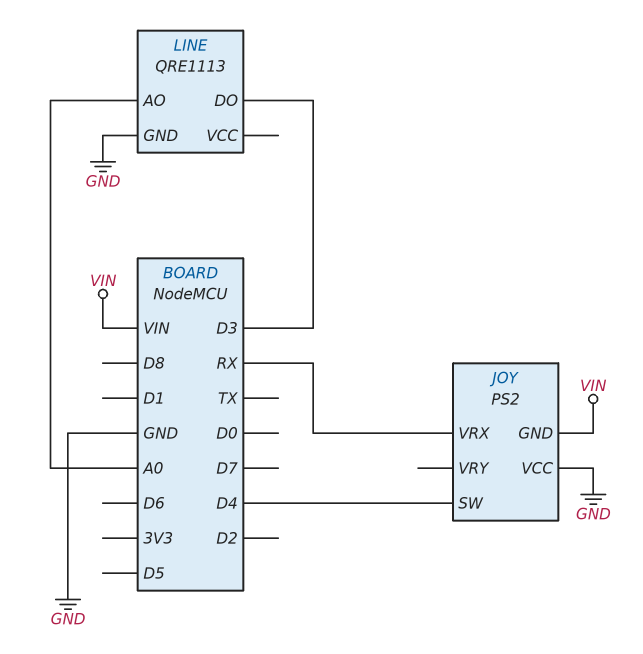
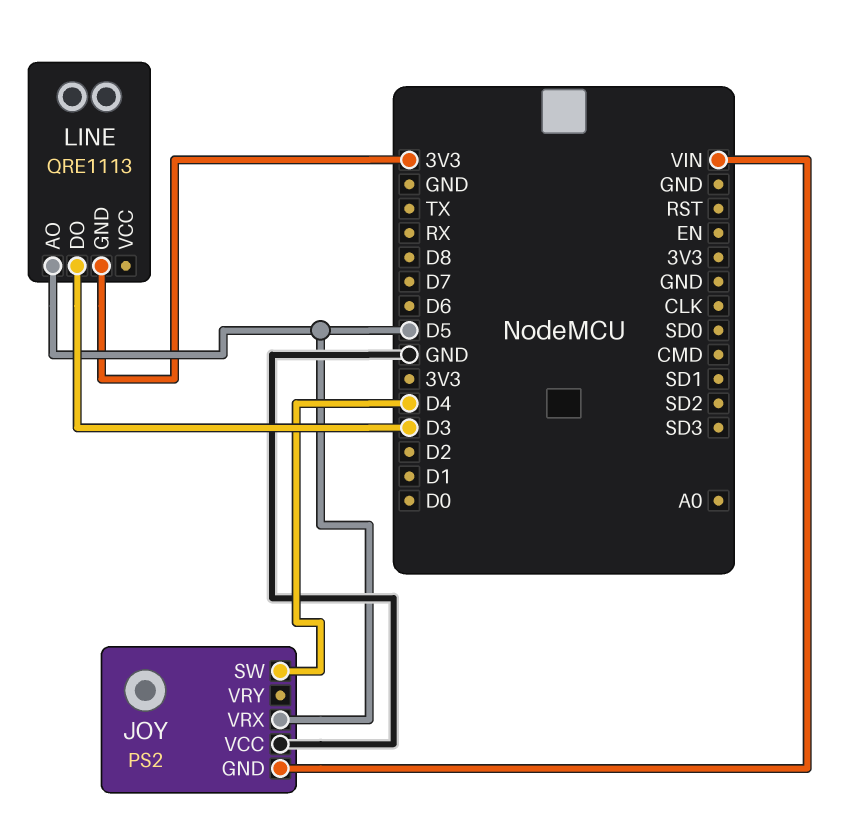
JOY pin VRX: RX -> D5
LINE pin AO: A0 -> D5
LINE pin GND: GND -> 3V3

